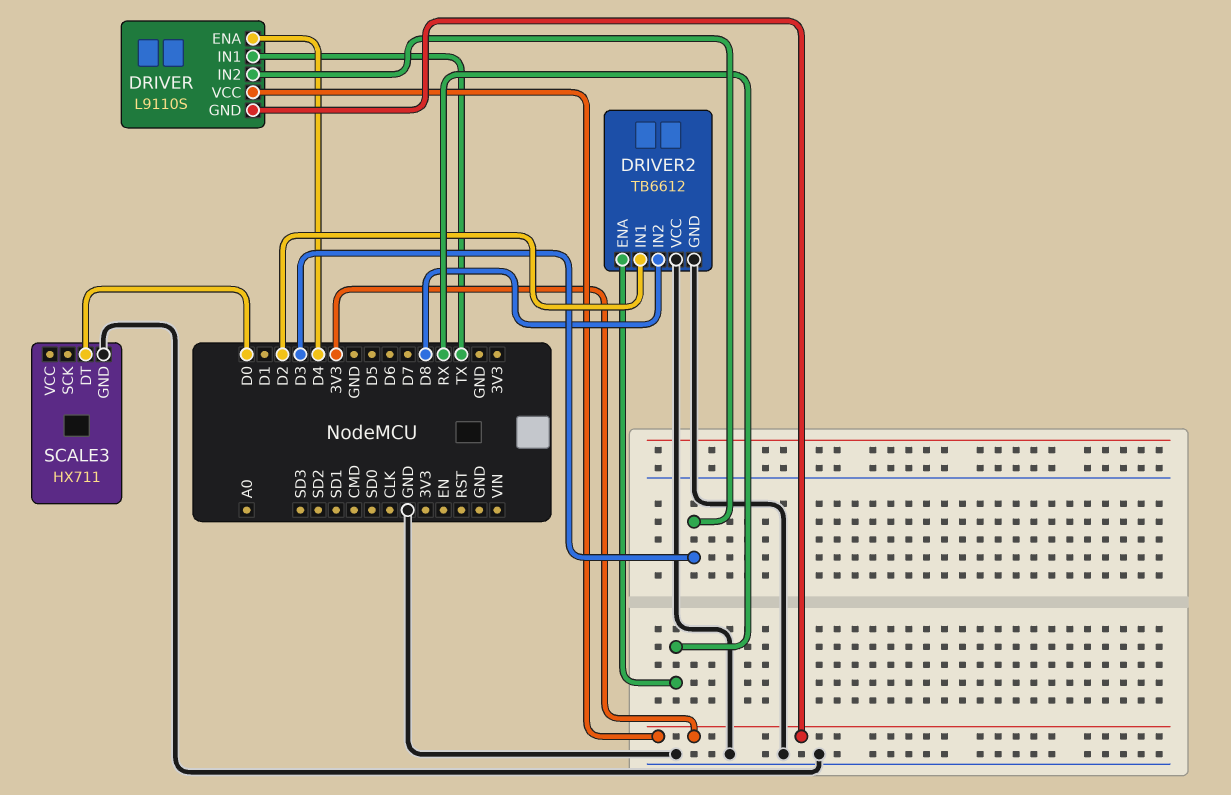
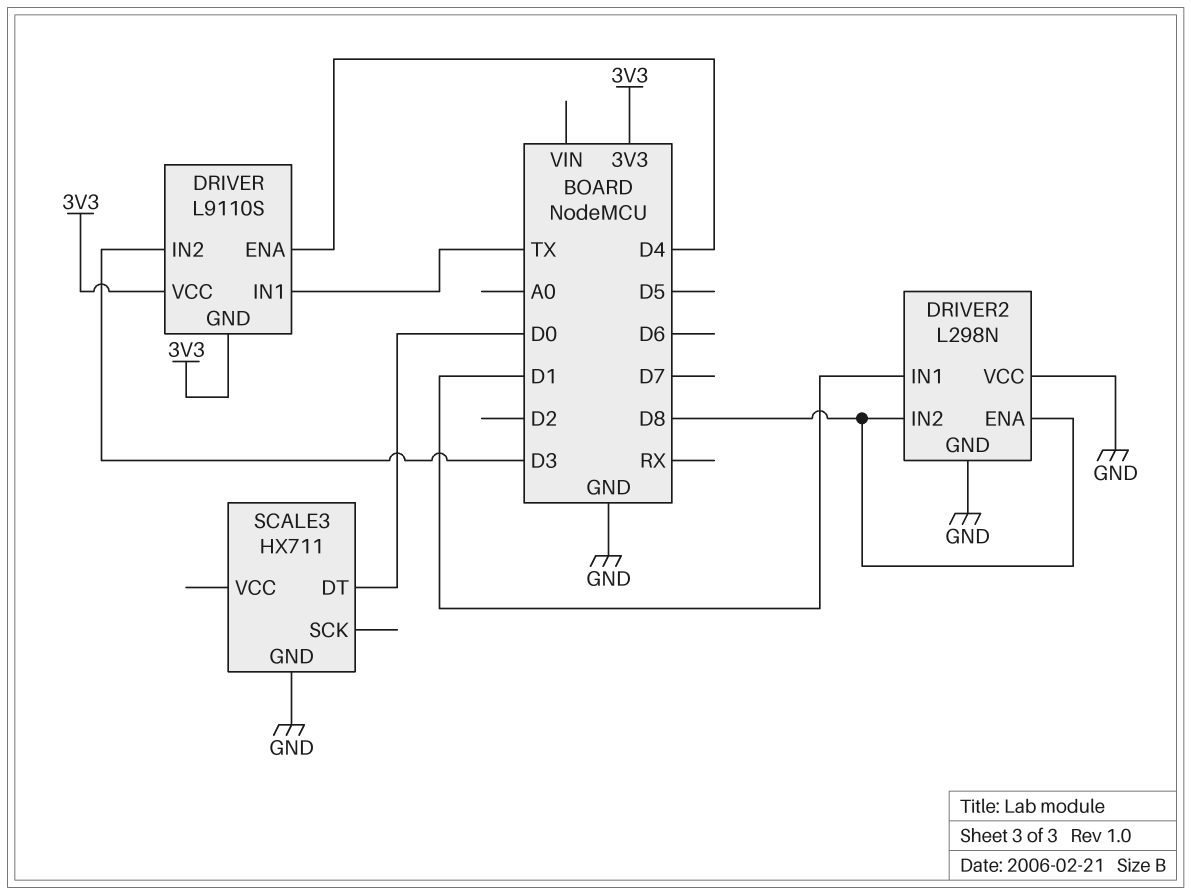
DRIVER2: TB6612 -> L298N
DRIVER2 pin ENA: RX -> D8
DRIVER2 pin IN1: D2 -> D1

